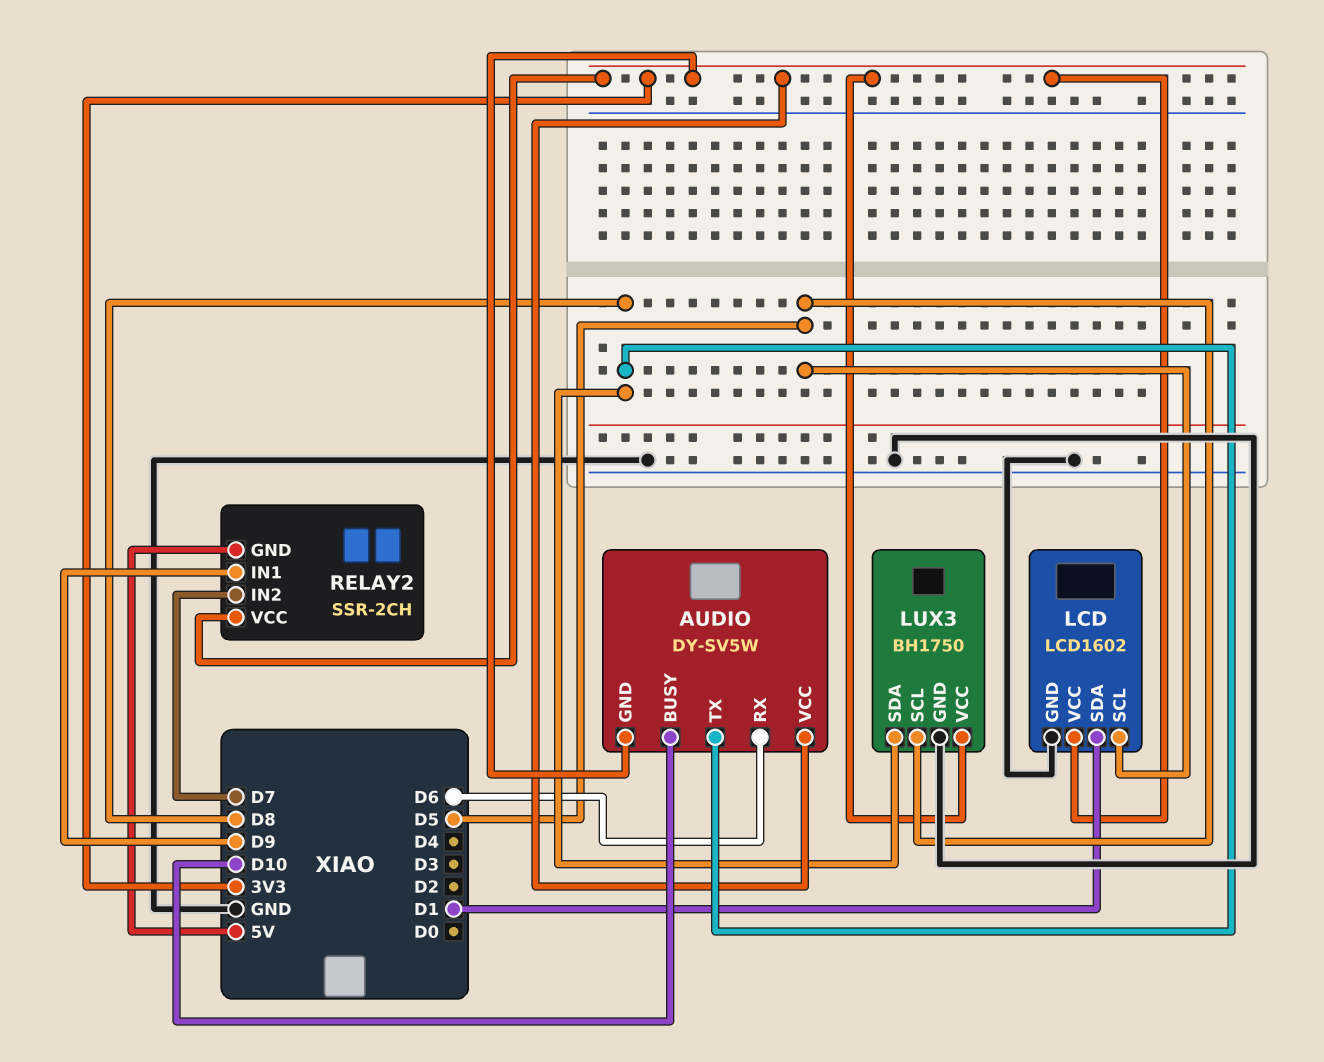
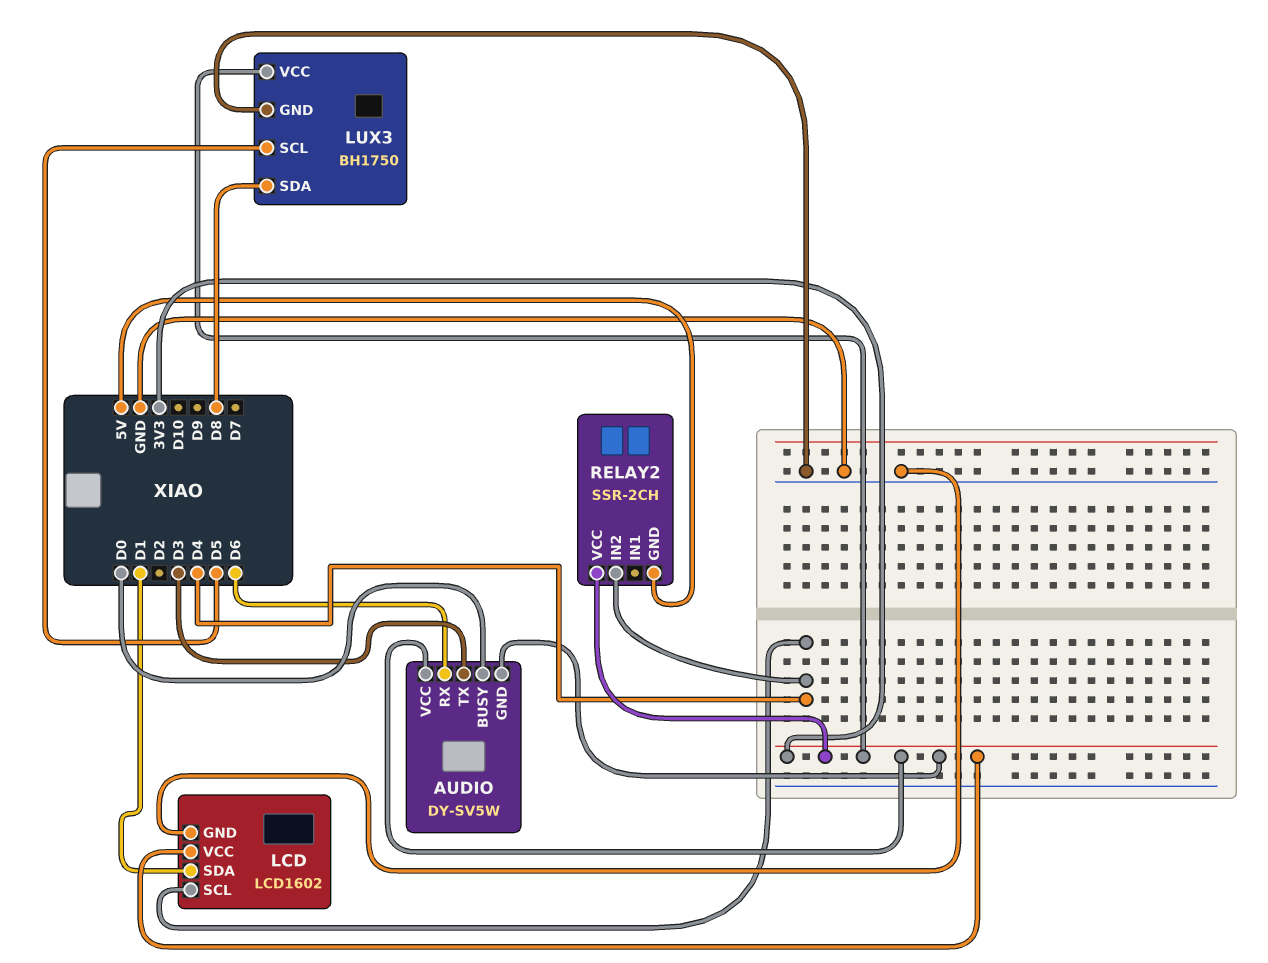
AUDIO pin BUSY: D10 -> D0
AUDIO pin TX: D8 -> D3
LCD pin SCL: D5 -> D4
RELAY2 pin IN1: D9 -> none
RELAY2 pin IN2: D7 -> D4

